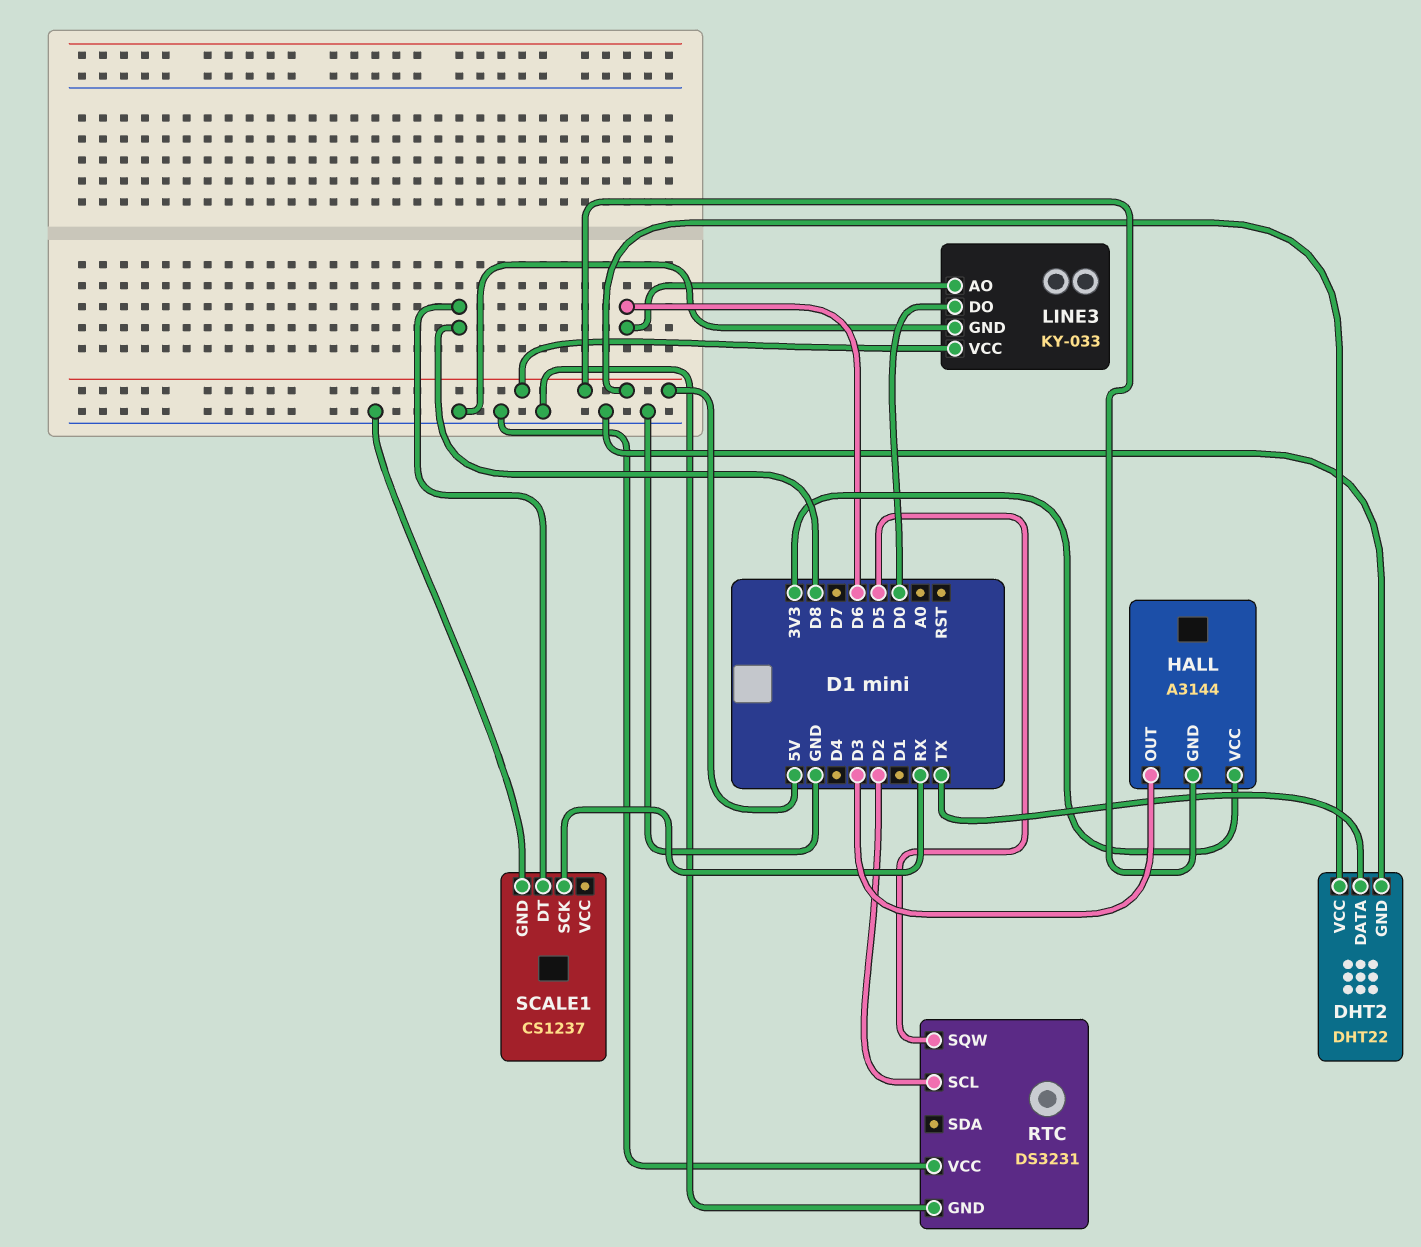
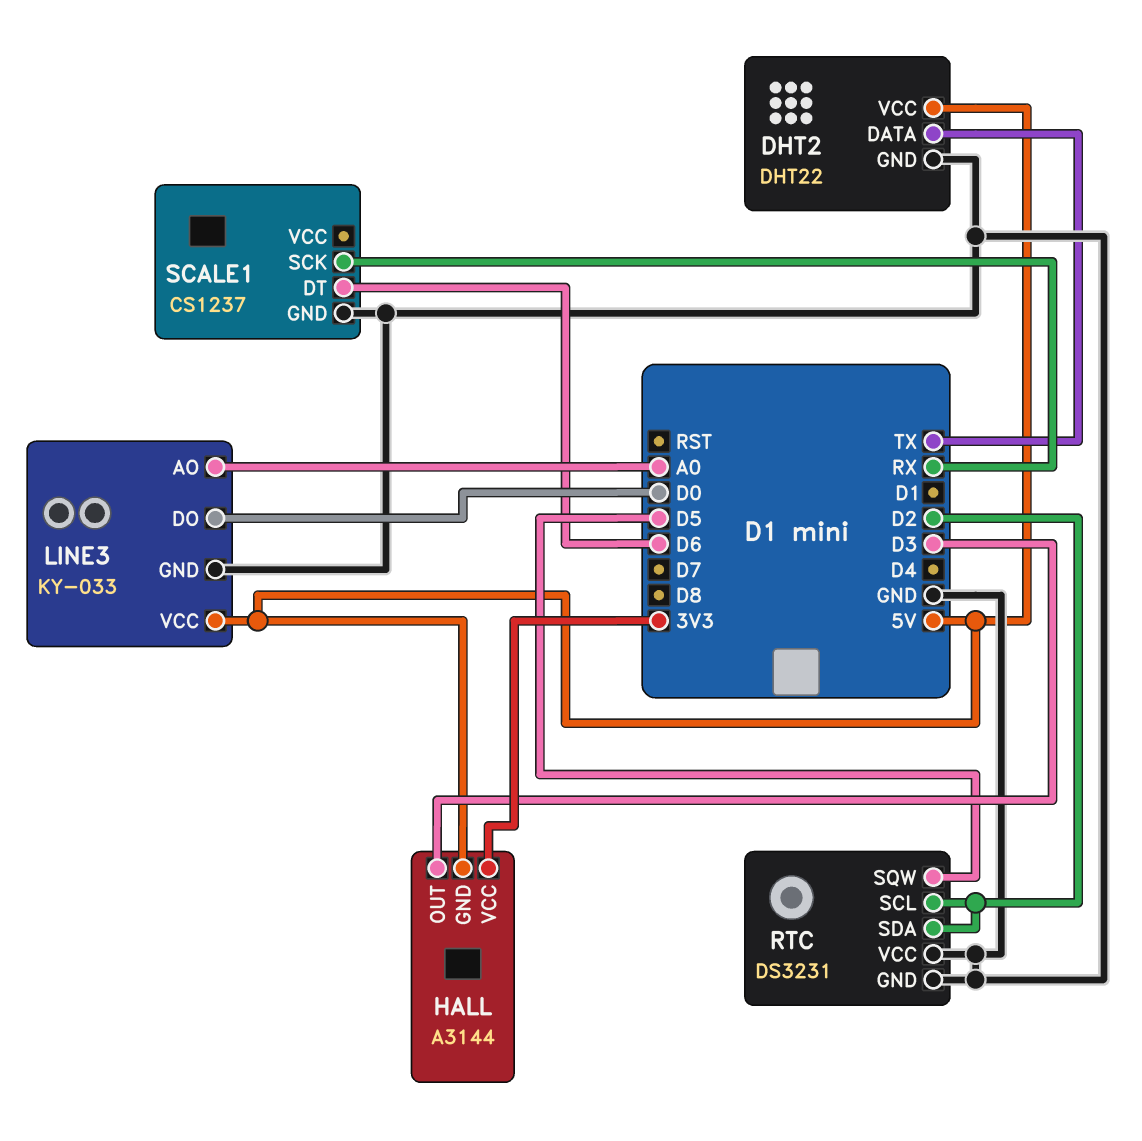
LINE3 pin AO: D6 -> A0
RTC pin SDA: none -> D2
SCALE1 pin DT: D8 -> D6

